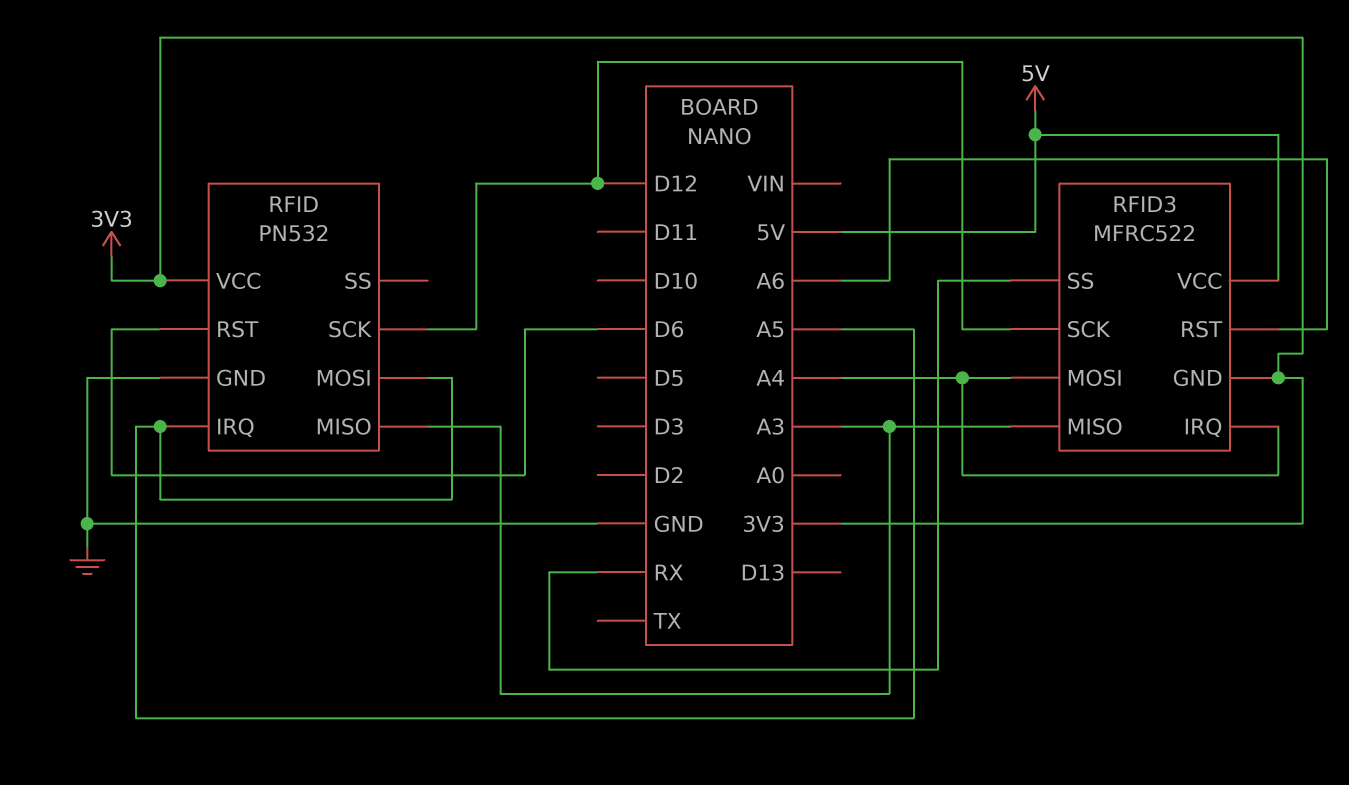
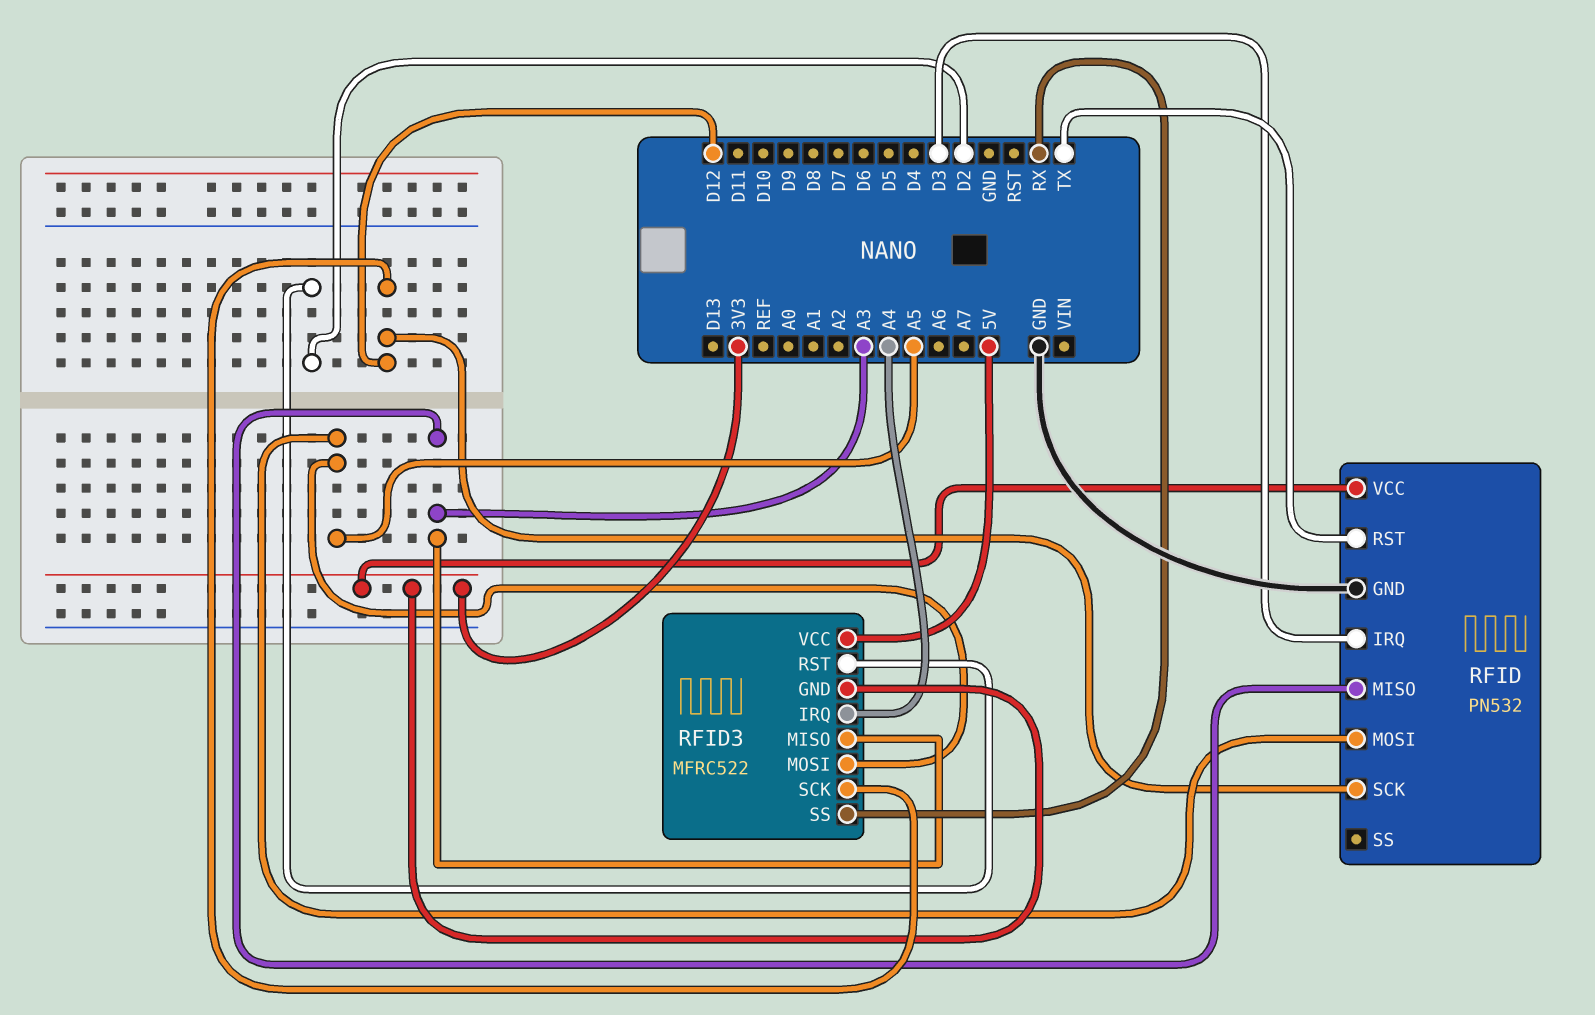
RFID pin IRQ: A5 -> D3
RFID pin RST: D6 -> TX
RFID3 pin MOSI: A4 -> A5
RFID3 pin RST: A6 -> D2

